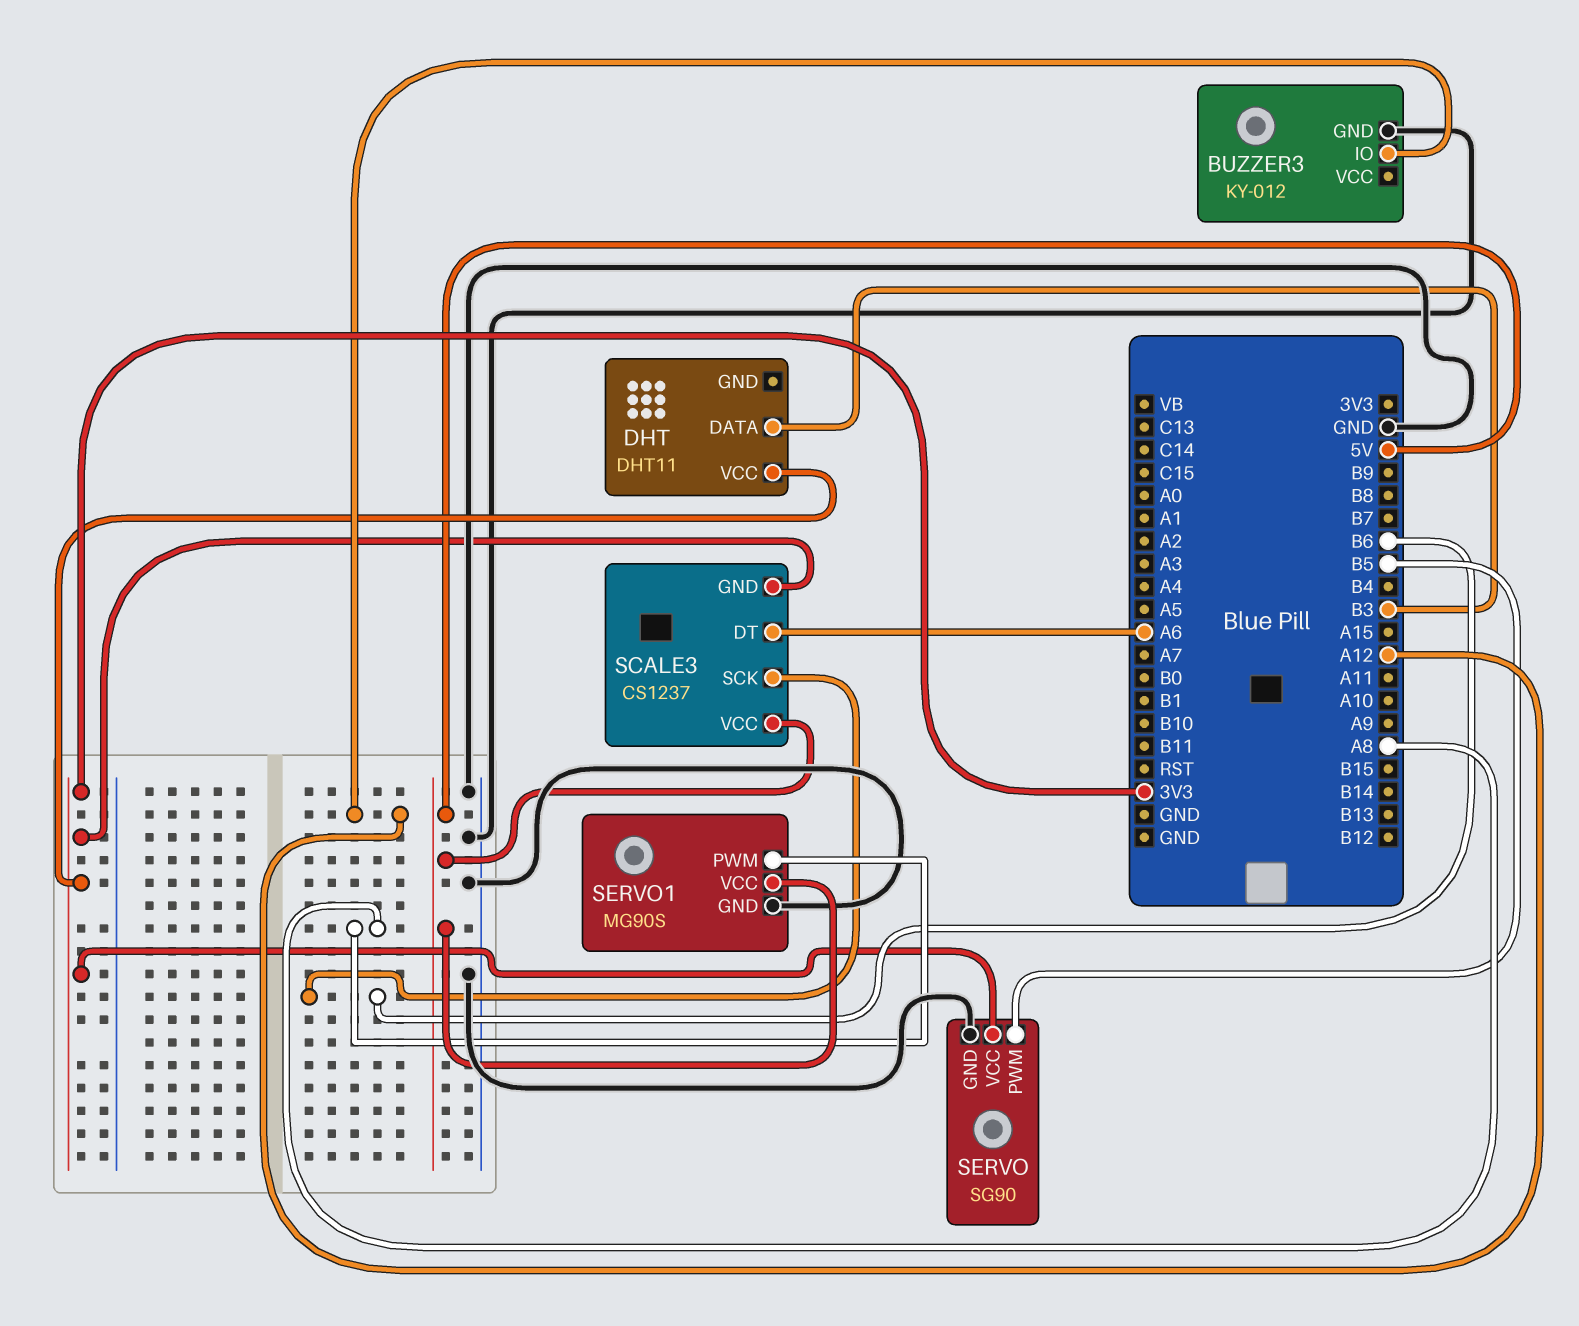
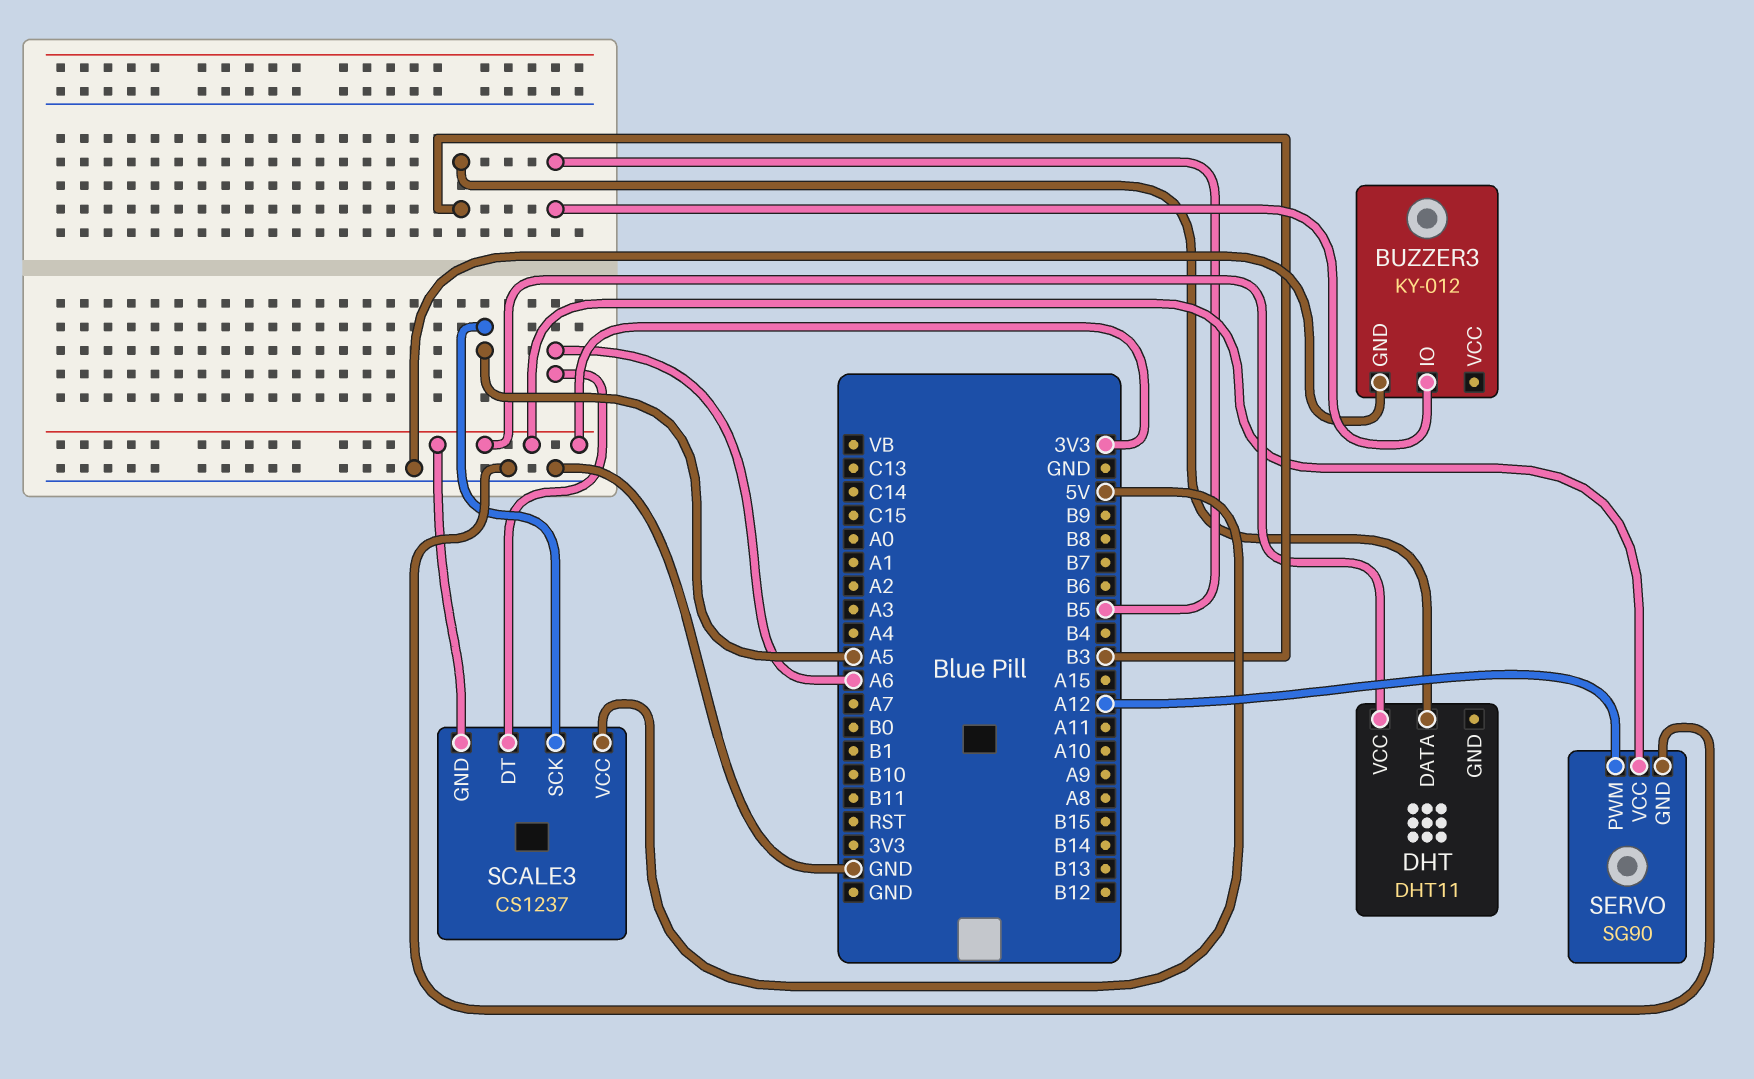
BUZZER3 pin IO: A12 -> B5
SCALE3 pin SCK: B6 -> A5
SERVO pin PWM: B5 -> A12
SERVO1: MG90S -> none
SERVO1 pin GND: GND -> none
SERVO1 pin PWM: A8 -> none
SERVO1 pin VCC: 5V -> none

